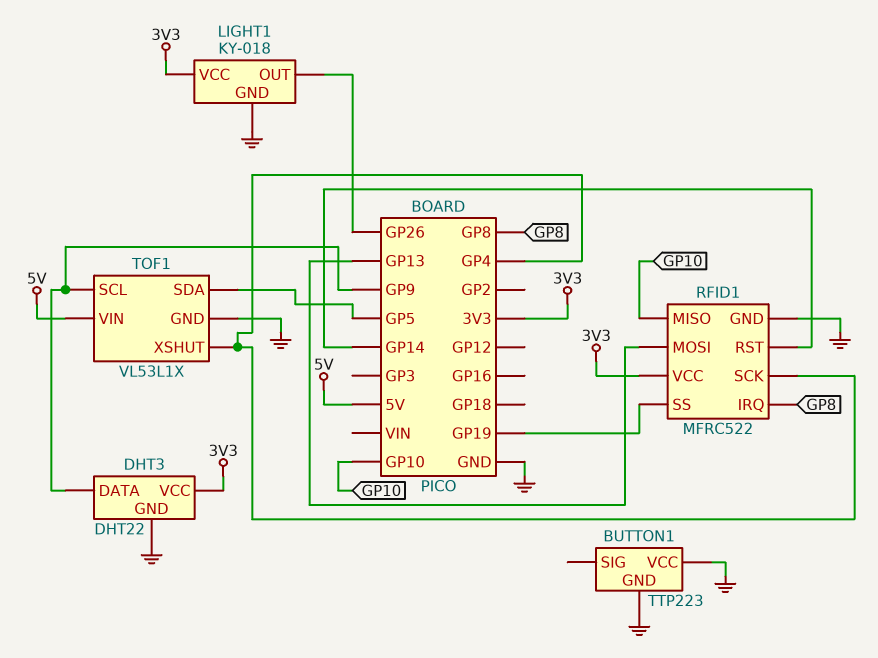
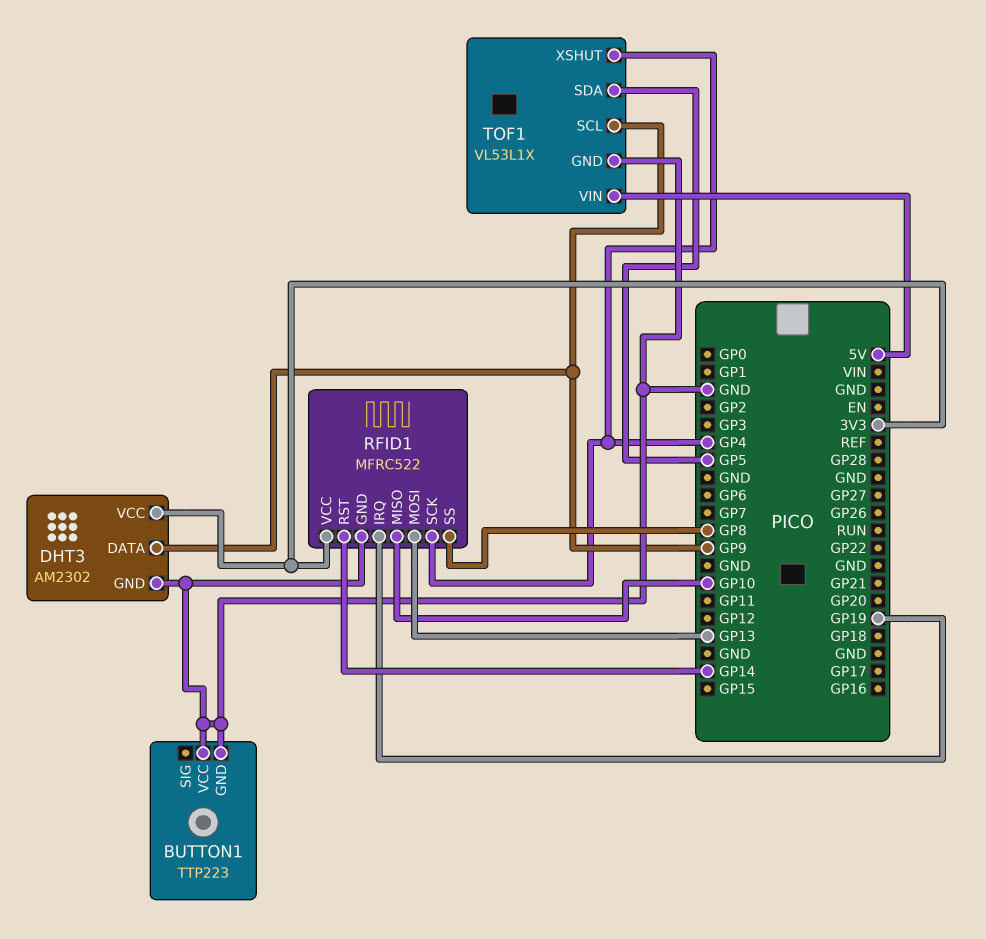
DHT3: DHT22 -> AM2302
LIGHT1: KY-018 -> none
LIGHT1 pin GND: GND -> none
LIGHT1 pin OUT: GP26 -> none
LIGHT1 pin VCC: 3V3 -> none
RFID1 pin IRQ: GP8 -> GP19
RFID1 pin SS: GP19 -> GP8

